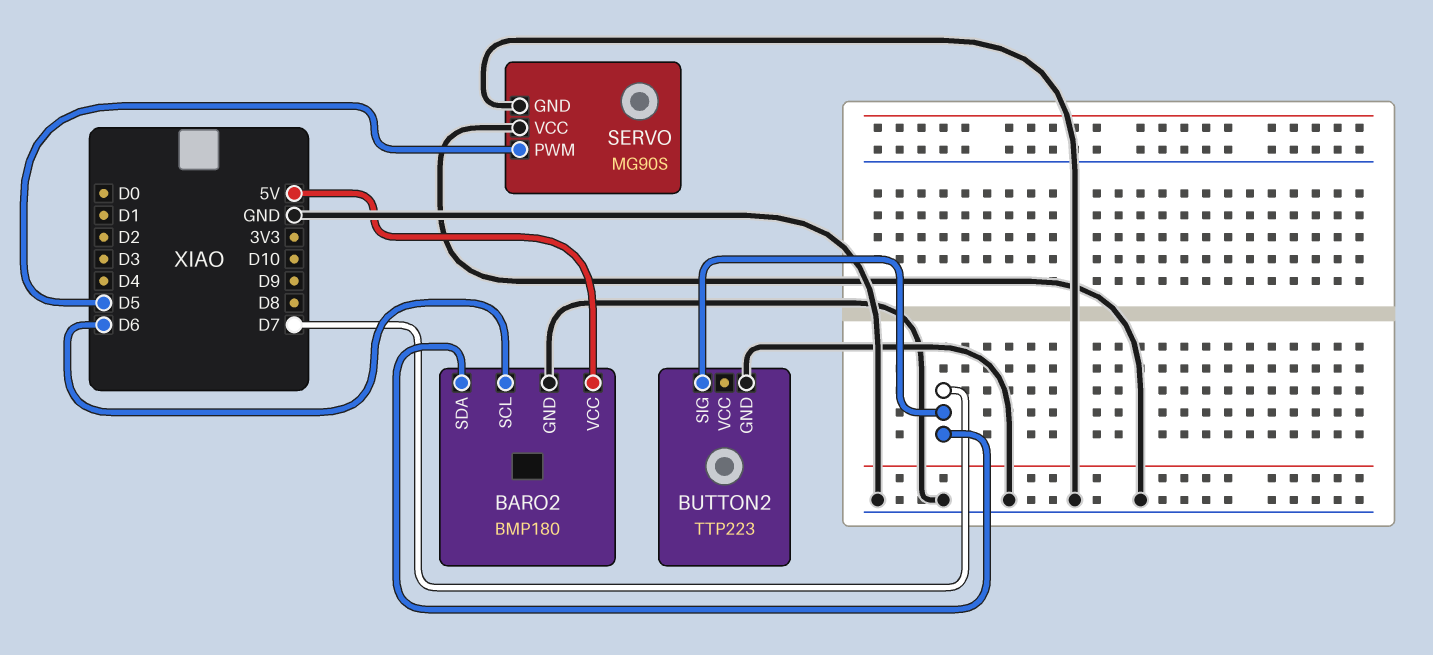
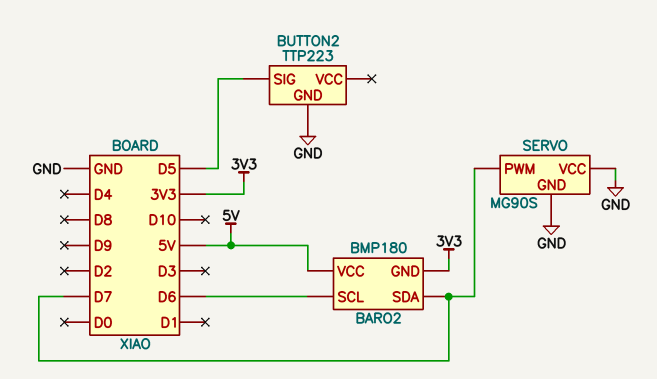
BARO2 pin GND: GND -> 3V3
BUTTON2 pin SIG: D7 -> D5
SERVO pin PWM: D5 -> D7

